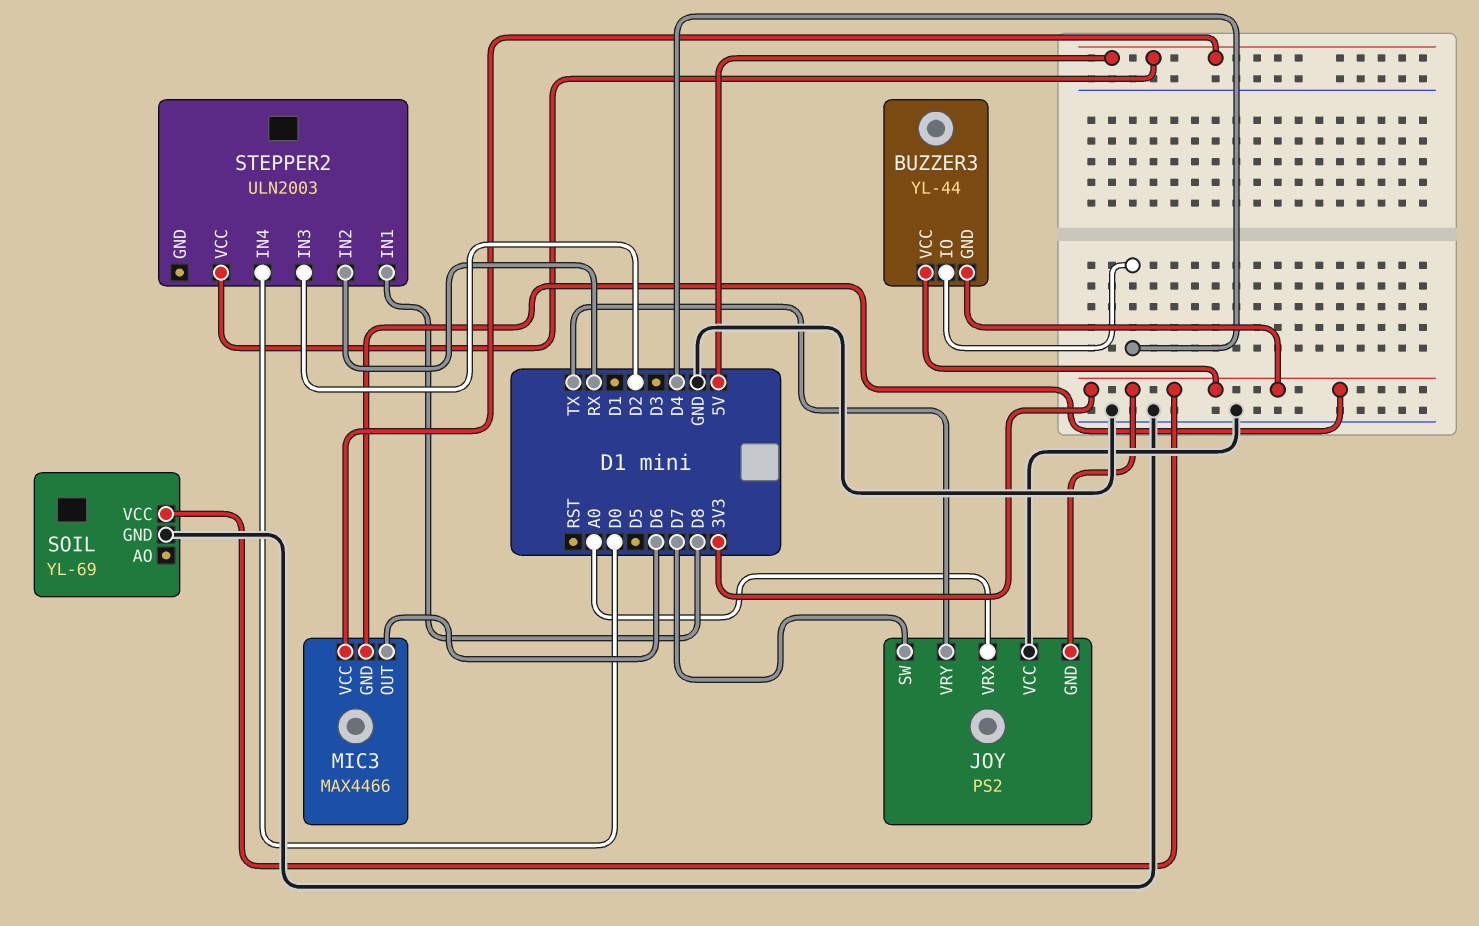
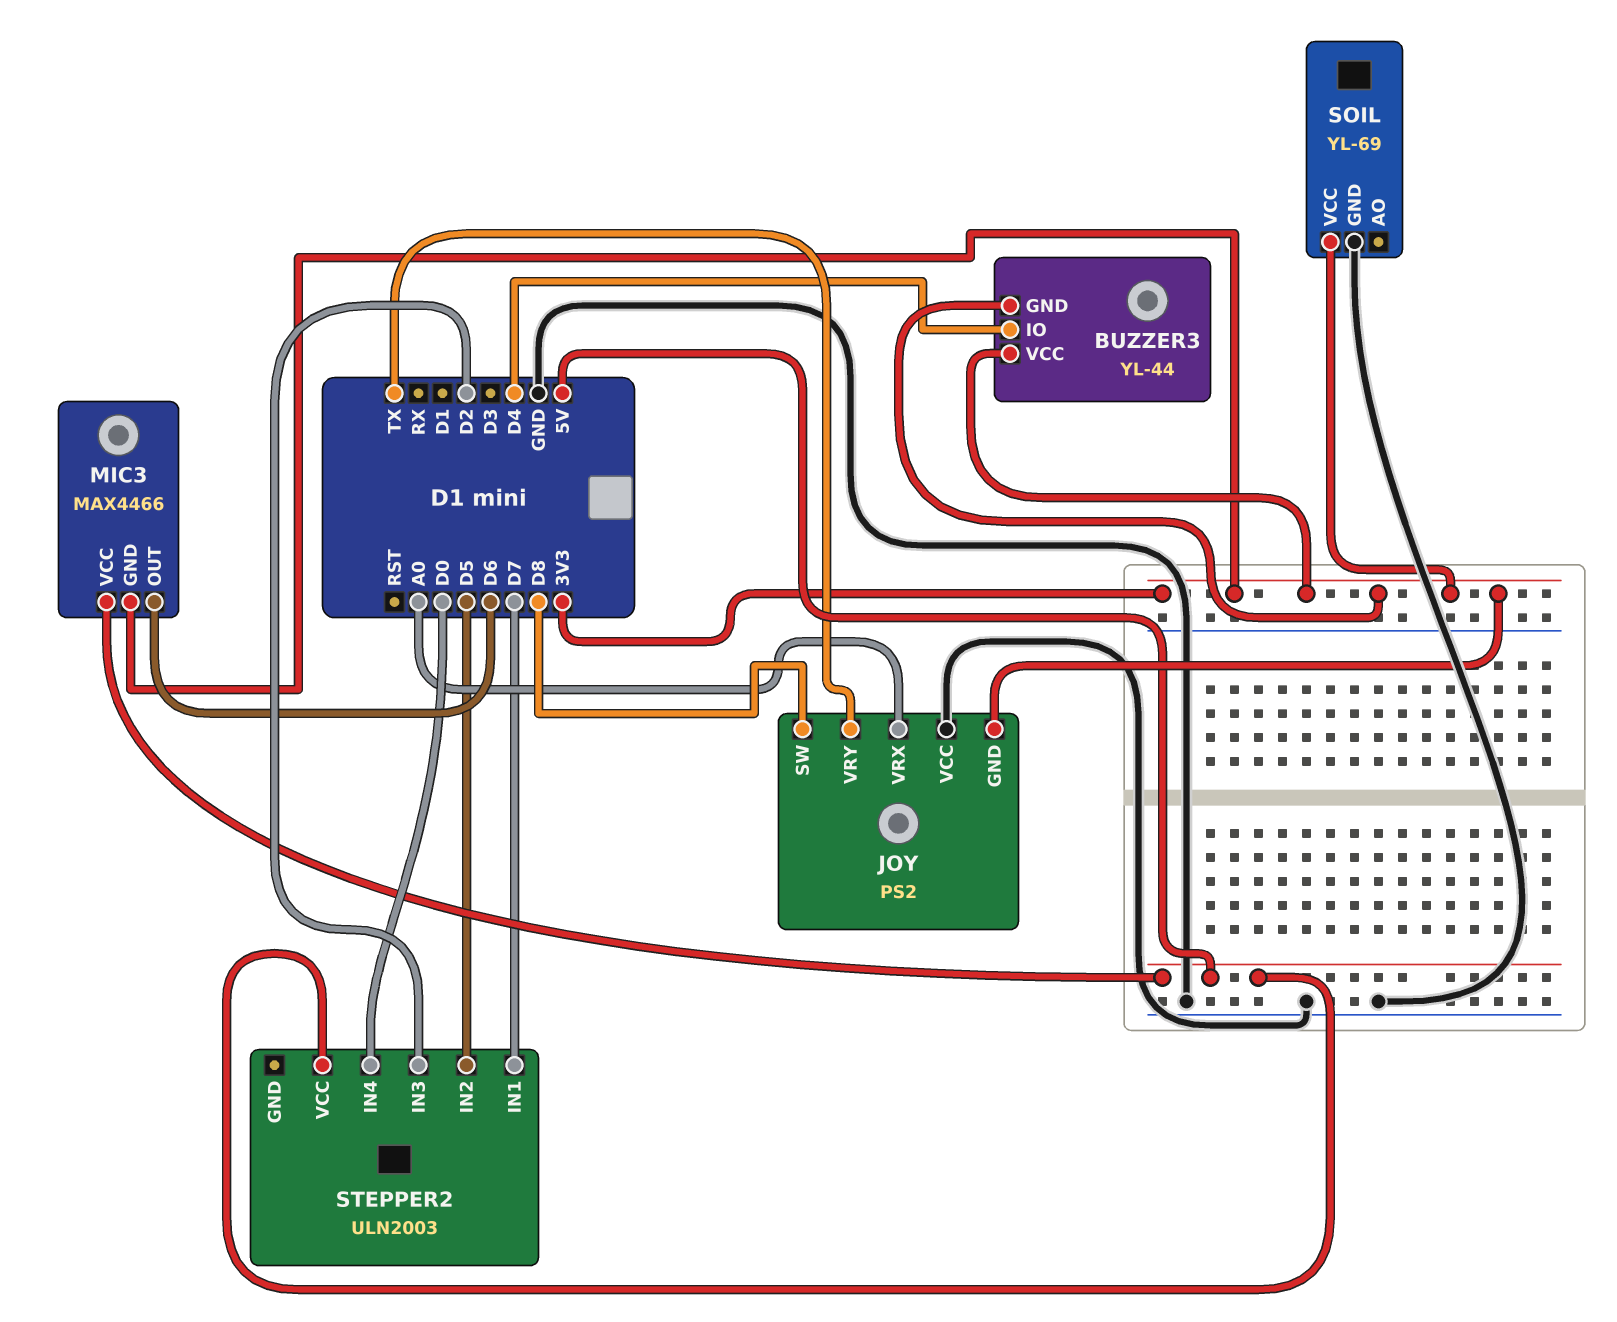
JOY pin SW: D7 -> D8
STEPPER2 pin IN1: D8 -> D7
STEPPER2 pin IN2: RX -> D5

